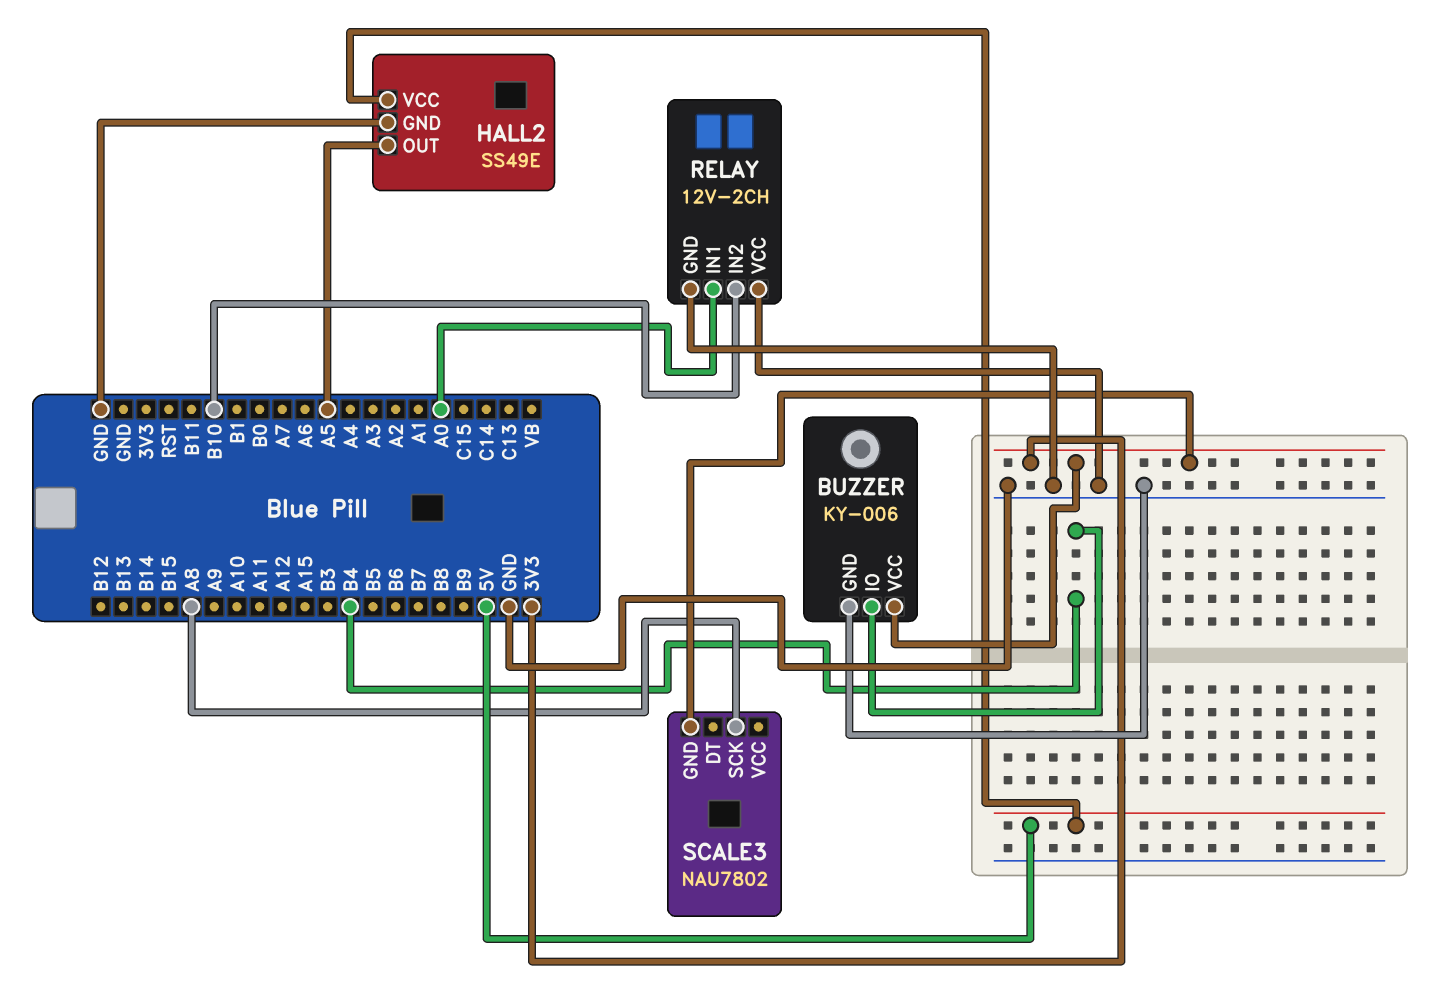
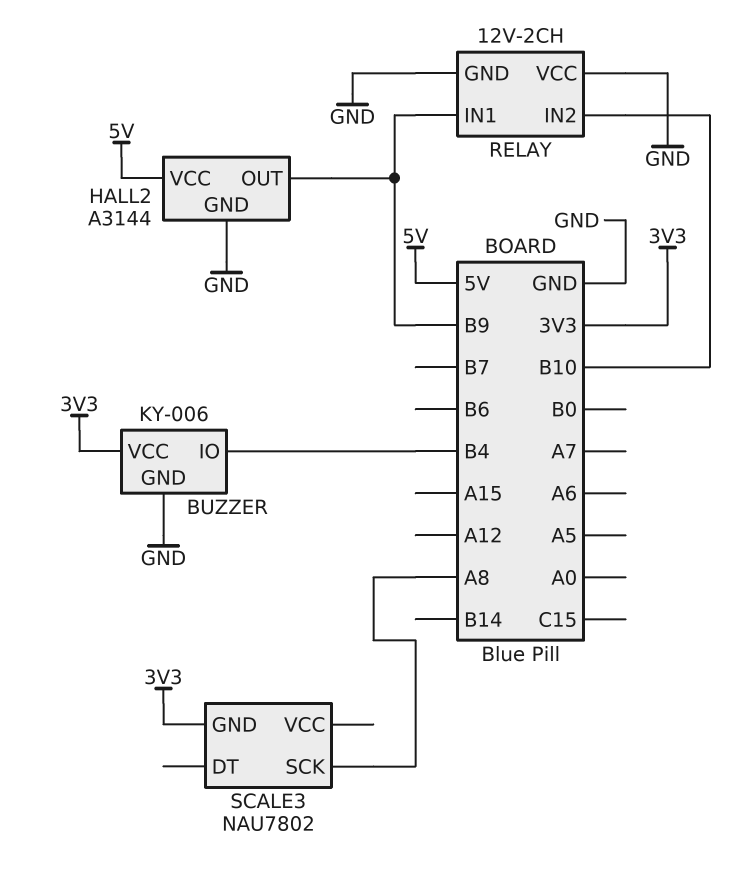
HALL2: SS49E -> A3144
HALL2 pin OUT: A5 -> B9
RELAY pin IN1: A0 -> B9

